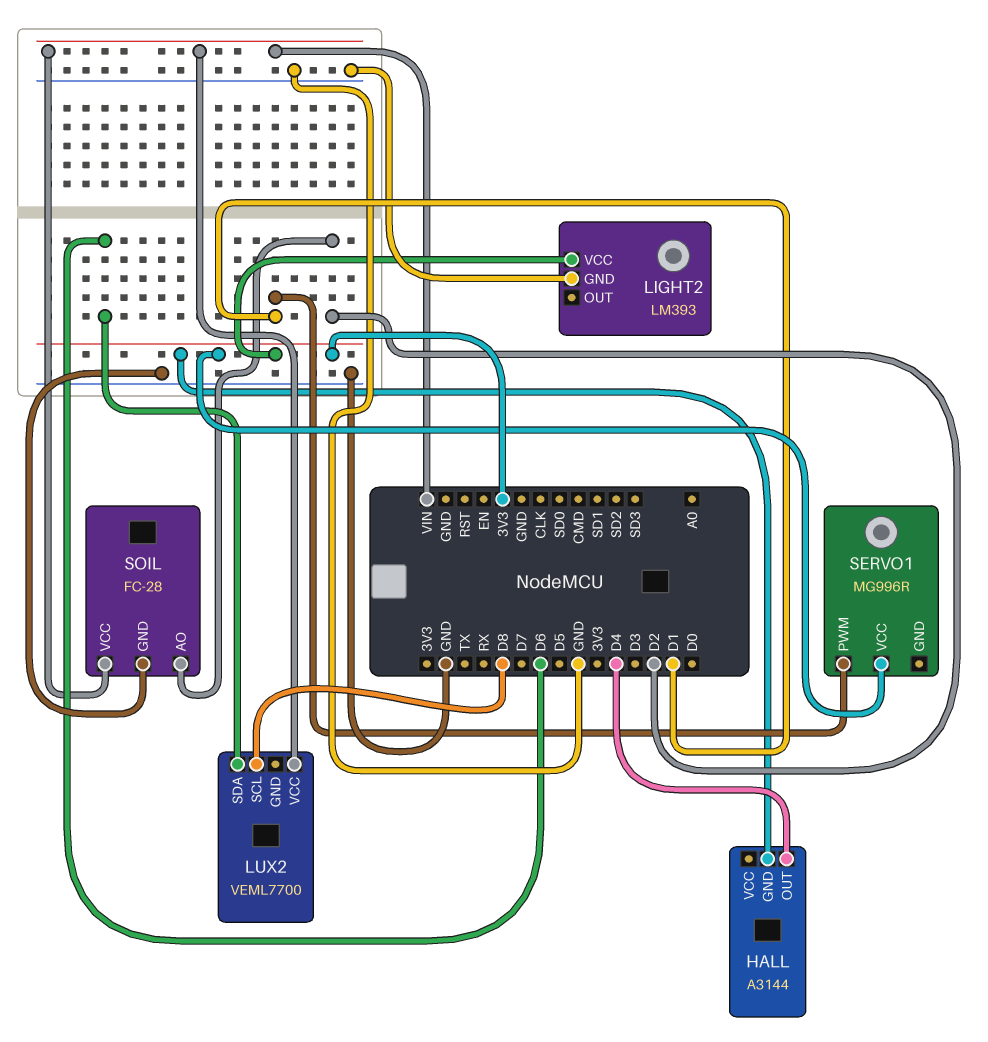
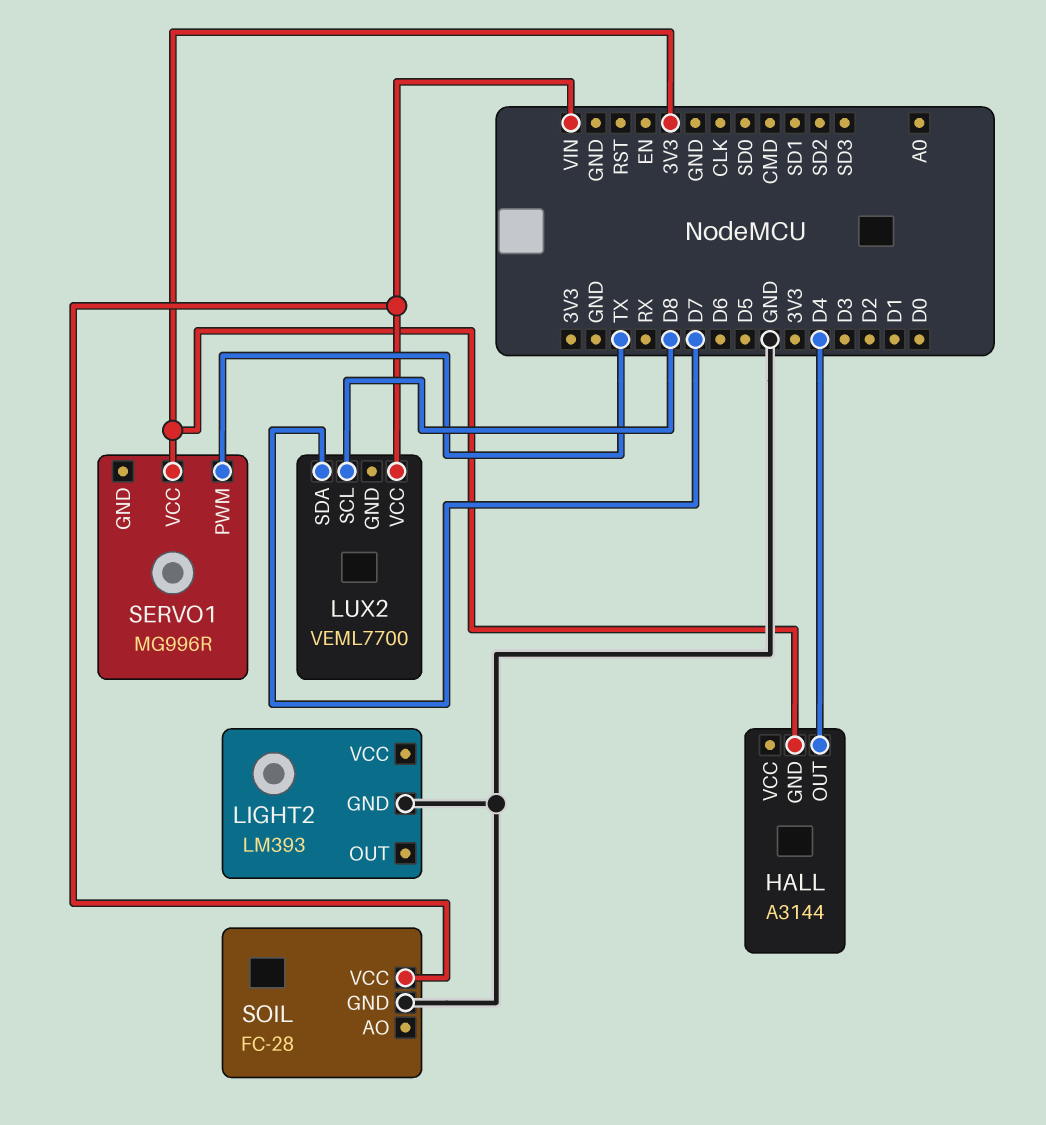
LIGHT2 pin VCC: 3V3 -> none
LUX2 pin SDA: D6 -> D7
SERVO1 pin PWM: D1 -> TX
SOIL pin AO: D2 -> none

